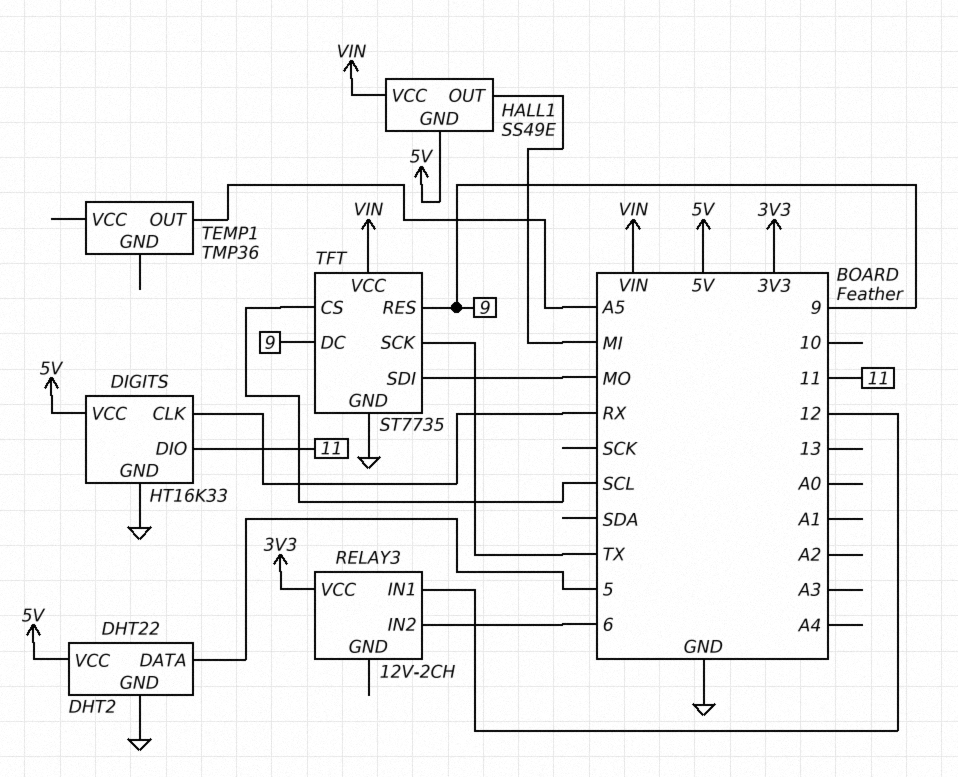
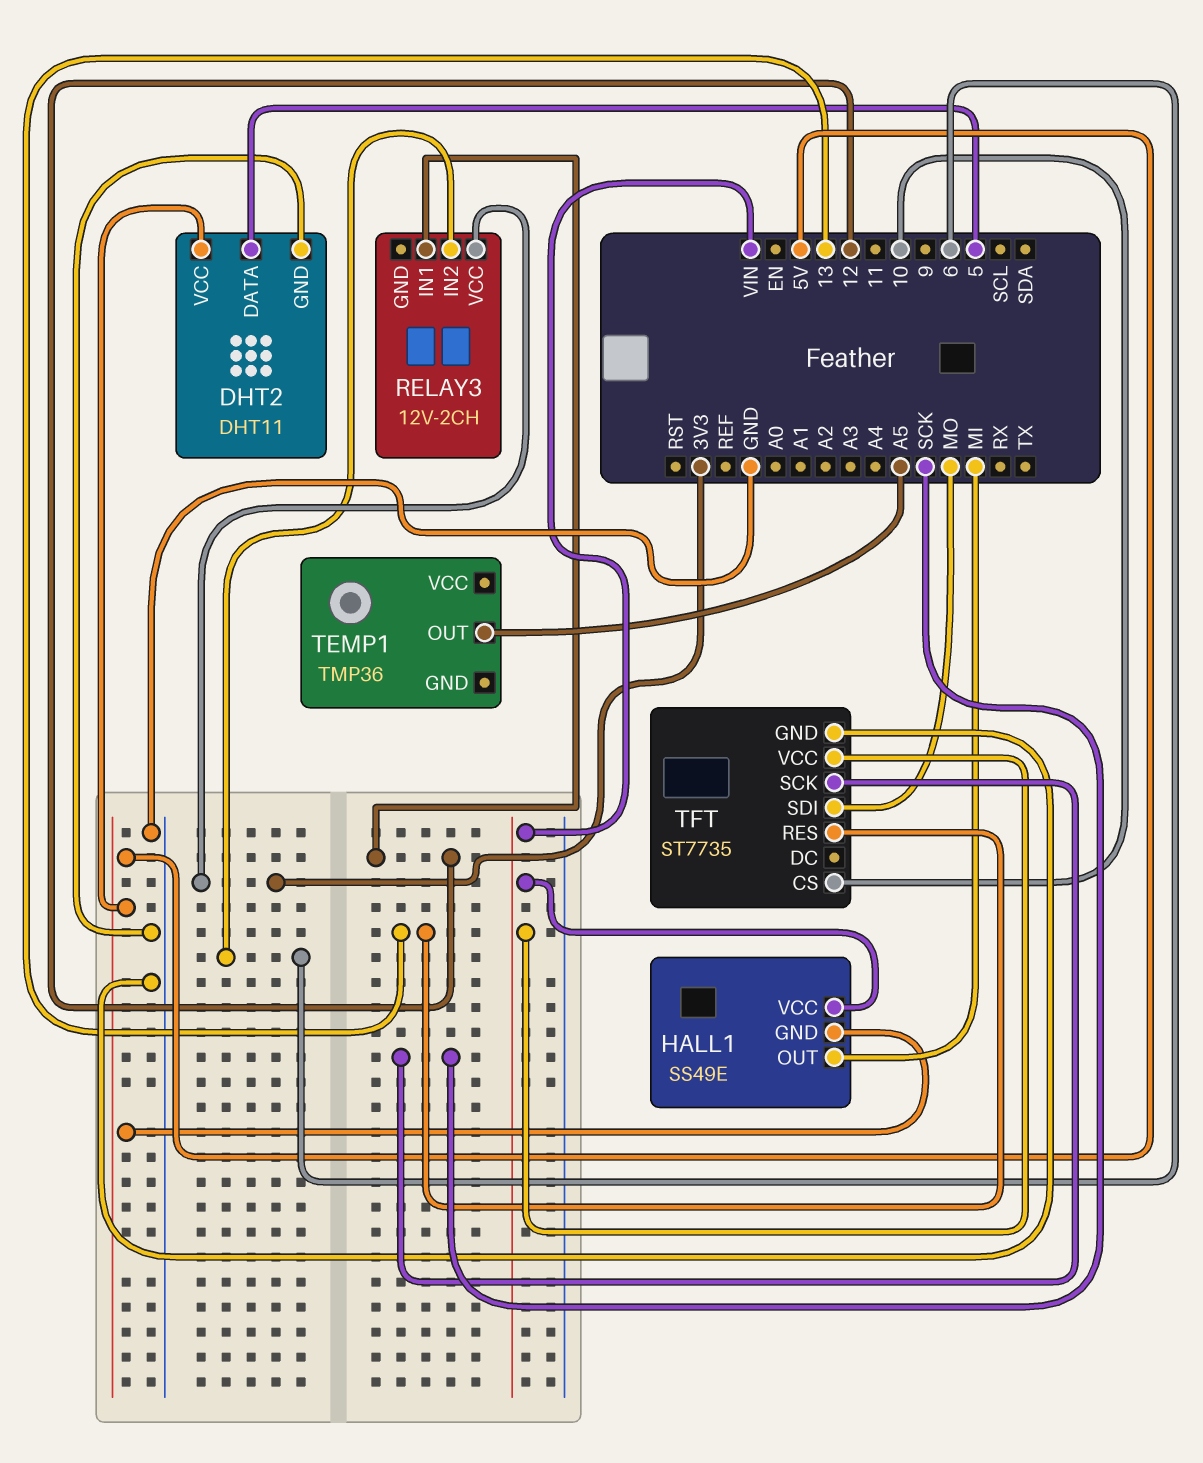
DHT2: DHT22 -> DHT11
DIGITS: HT16K33 -> none
DIGITS pin CLK: RX -> none
DIGITS pin DIO: 11 -> none
DIGITS pin GND: GND -> none
DIGITS pin VCC: 5V -> none
TFT pin CS: SCL -> 10
TFT pin DC: 9 -> none
TFT pin RES: 9 -> 13
TFT pin SCK: TX -> SCK

